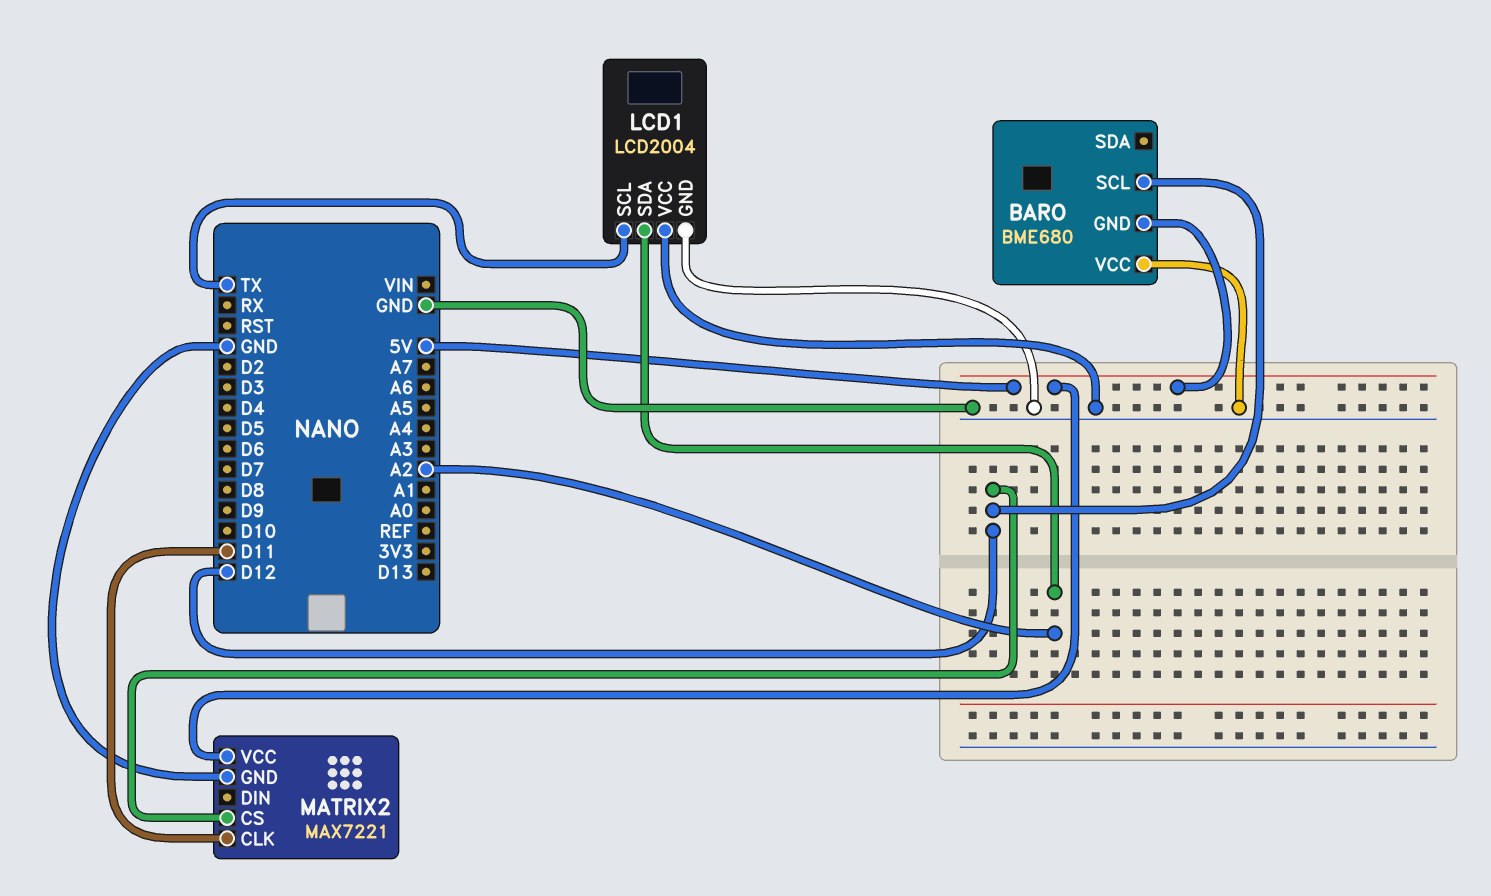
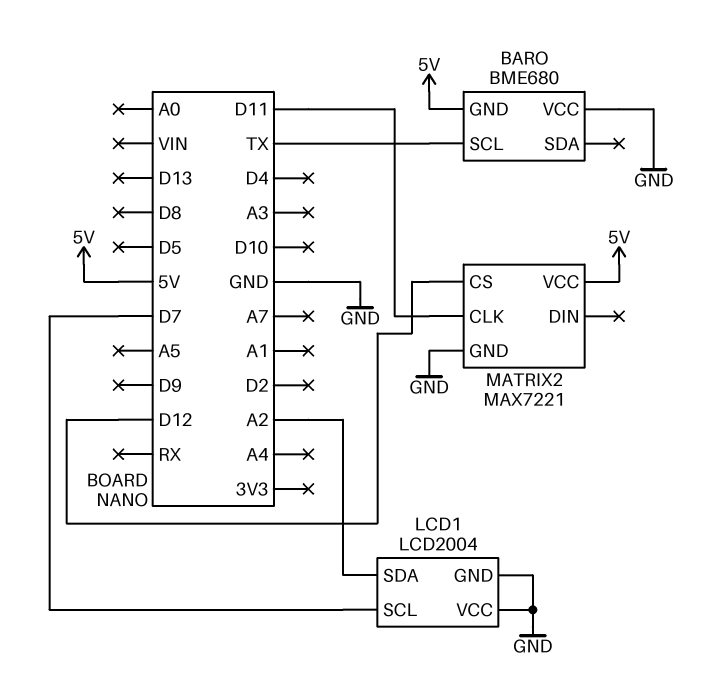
BARO pin SCL: D12 -> TX
LCD1 pin SCL: TX -> D7

